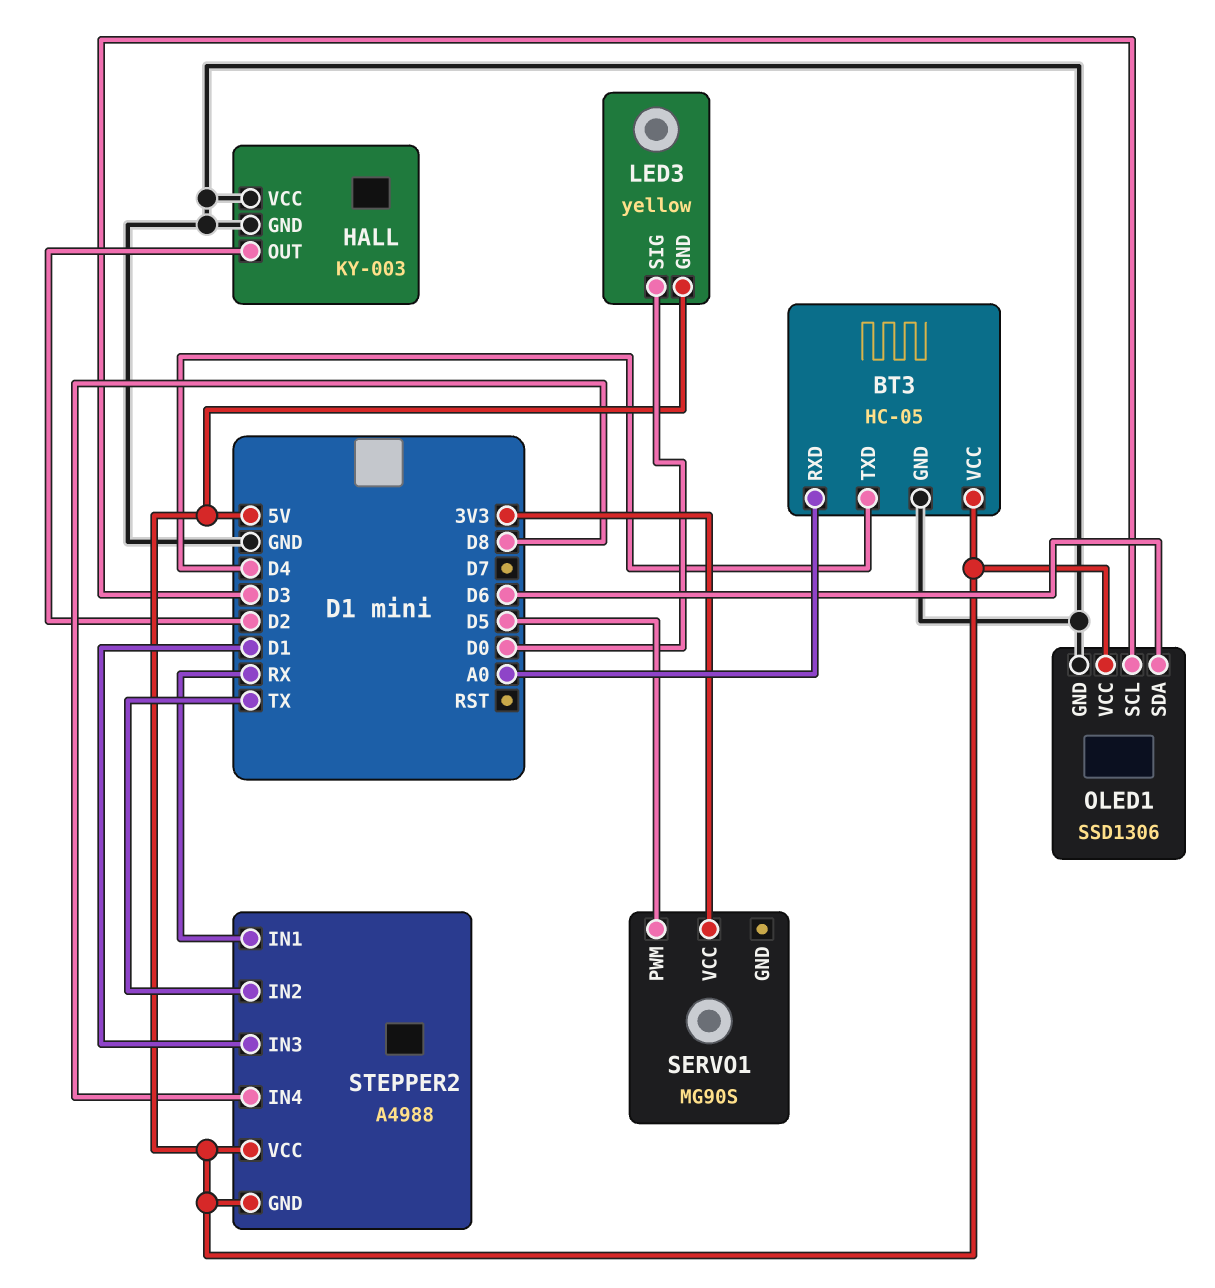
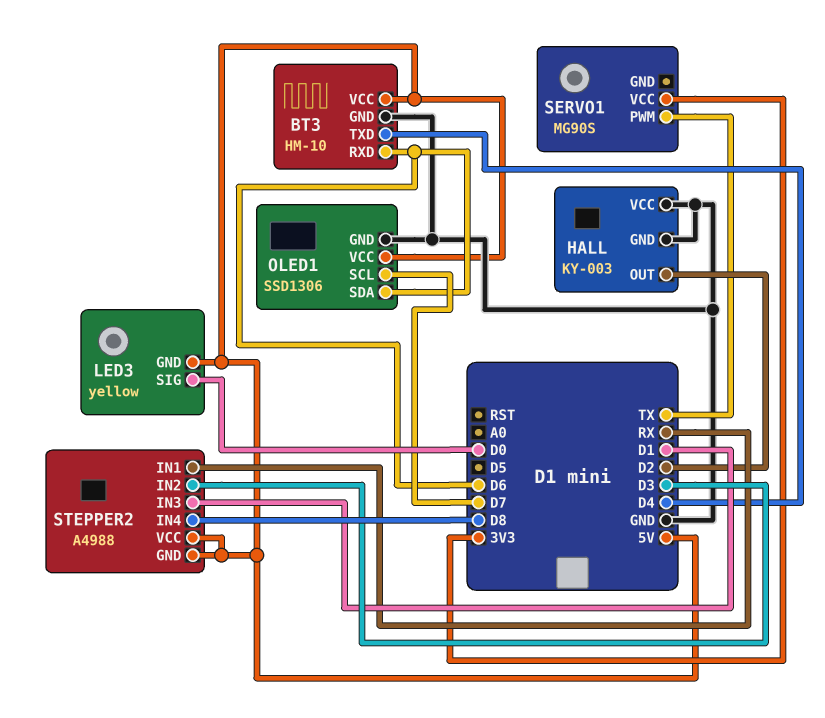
BT3: HC-05 -> HM-10
BT3 pin RXD: A0 -> D6
OLED1 pin SCL: D3 -> D7
SERVO1 pin PWM: D5 -> TX
STEPPER2 pin IN2: TX -> D3

